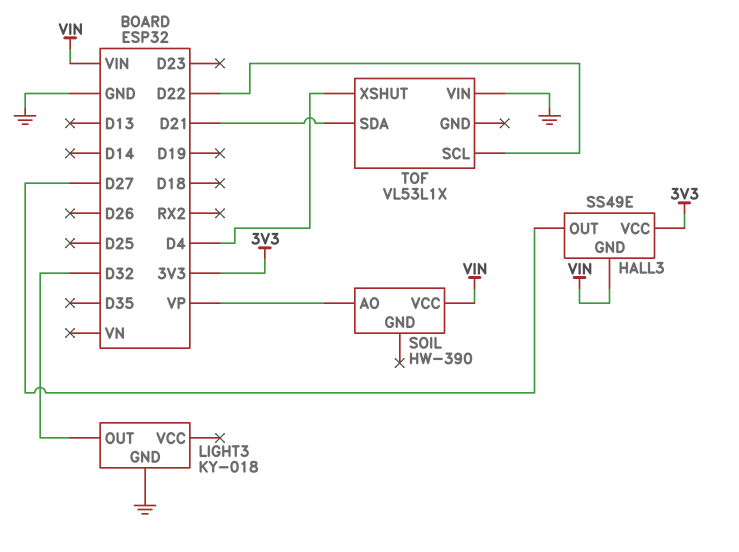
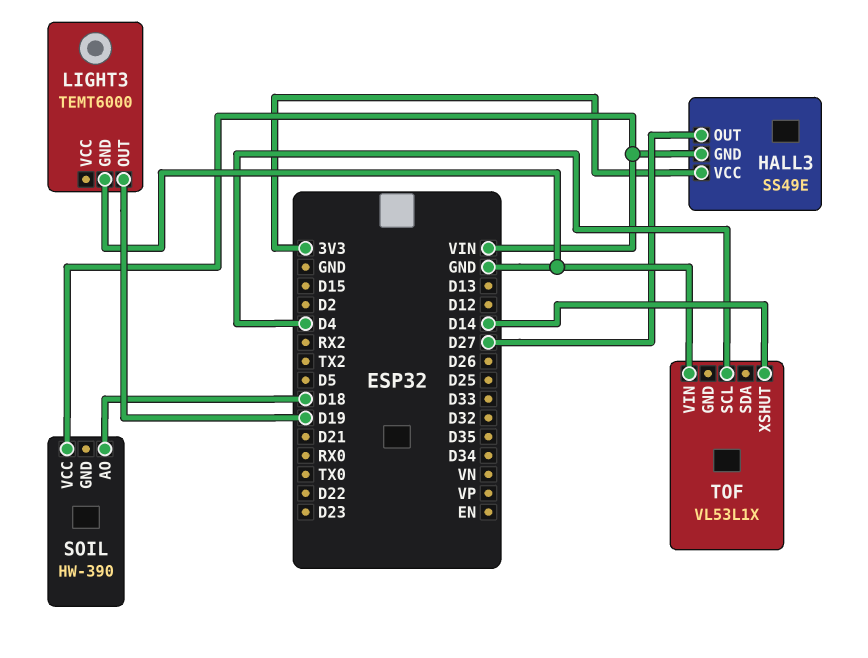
LIGHT3: KY-018 -> TEMT6000
LIGHT3 pin OUT: D32 -> D19
SOIL pin AO: VP -> D18
TOF pin SCL: D22 -> D4
TOF pin SDA: D21 -> none
TOF pin XSHUT: D4 -> D14

